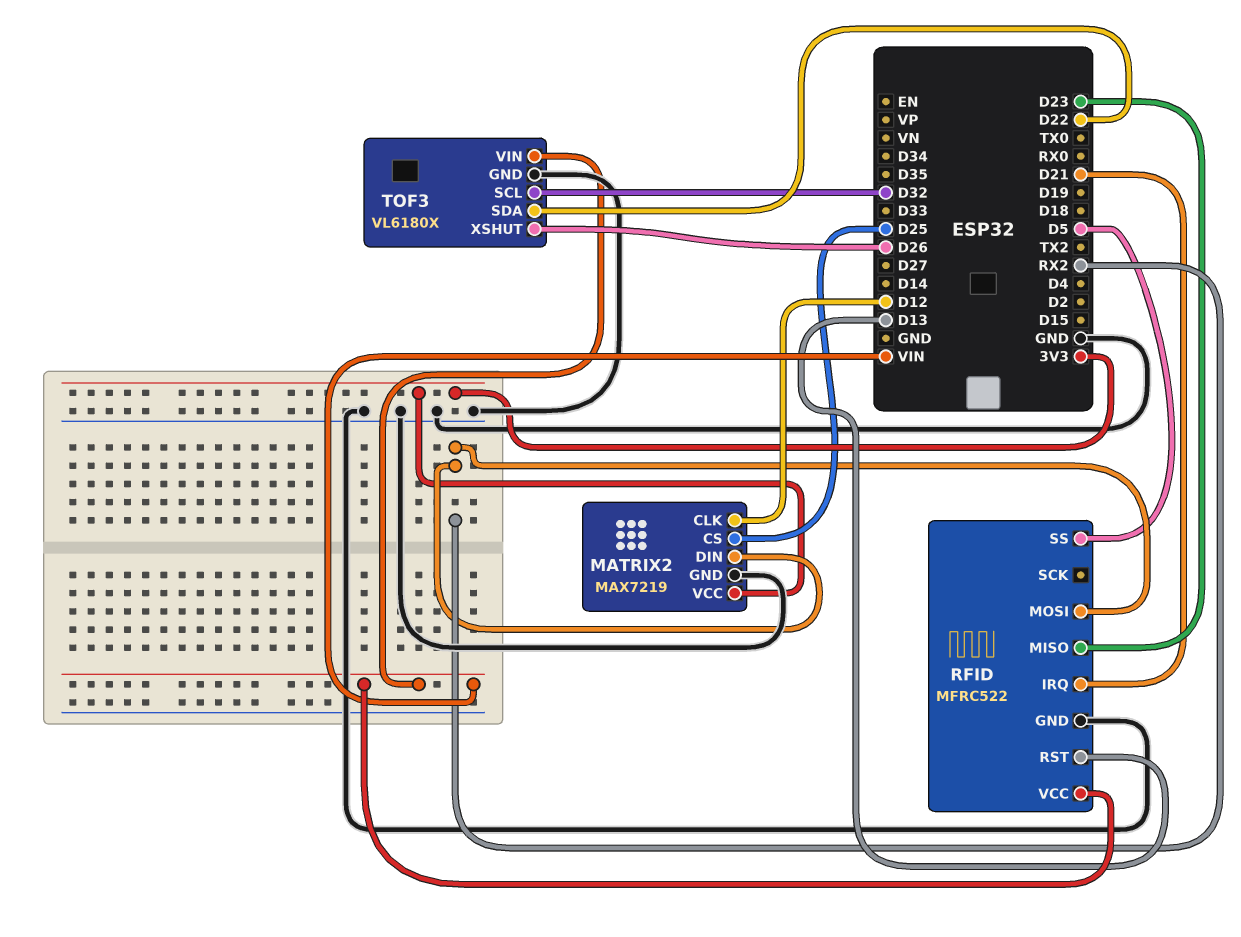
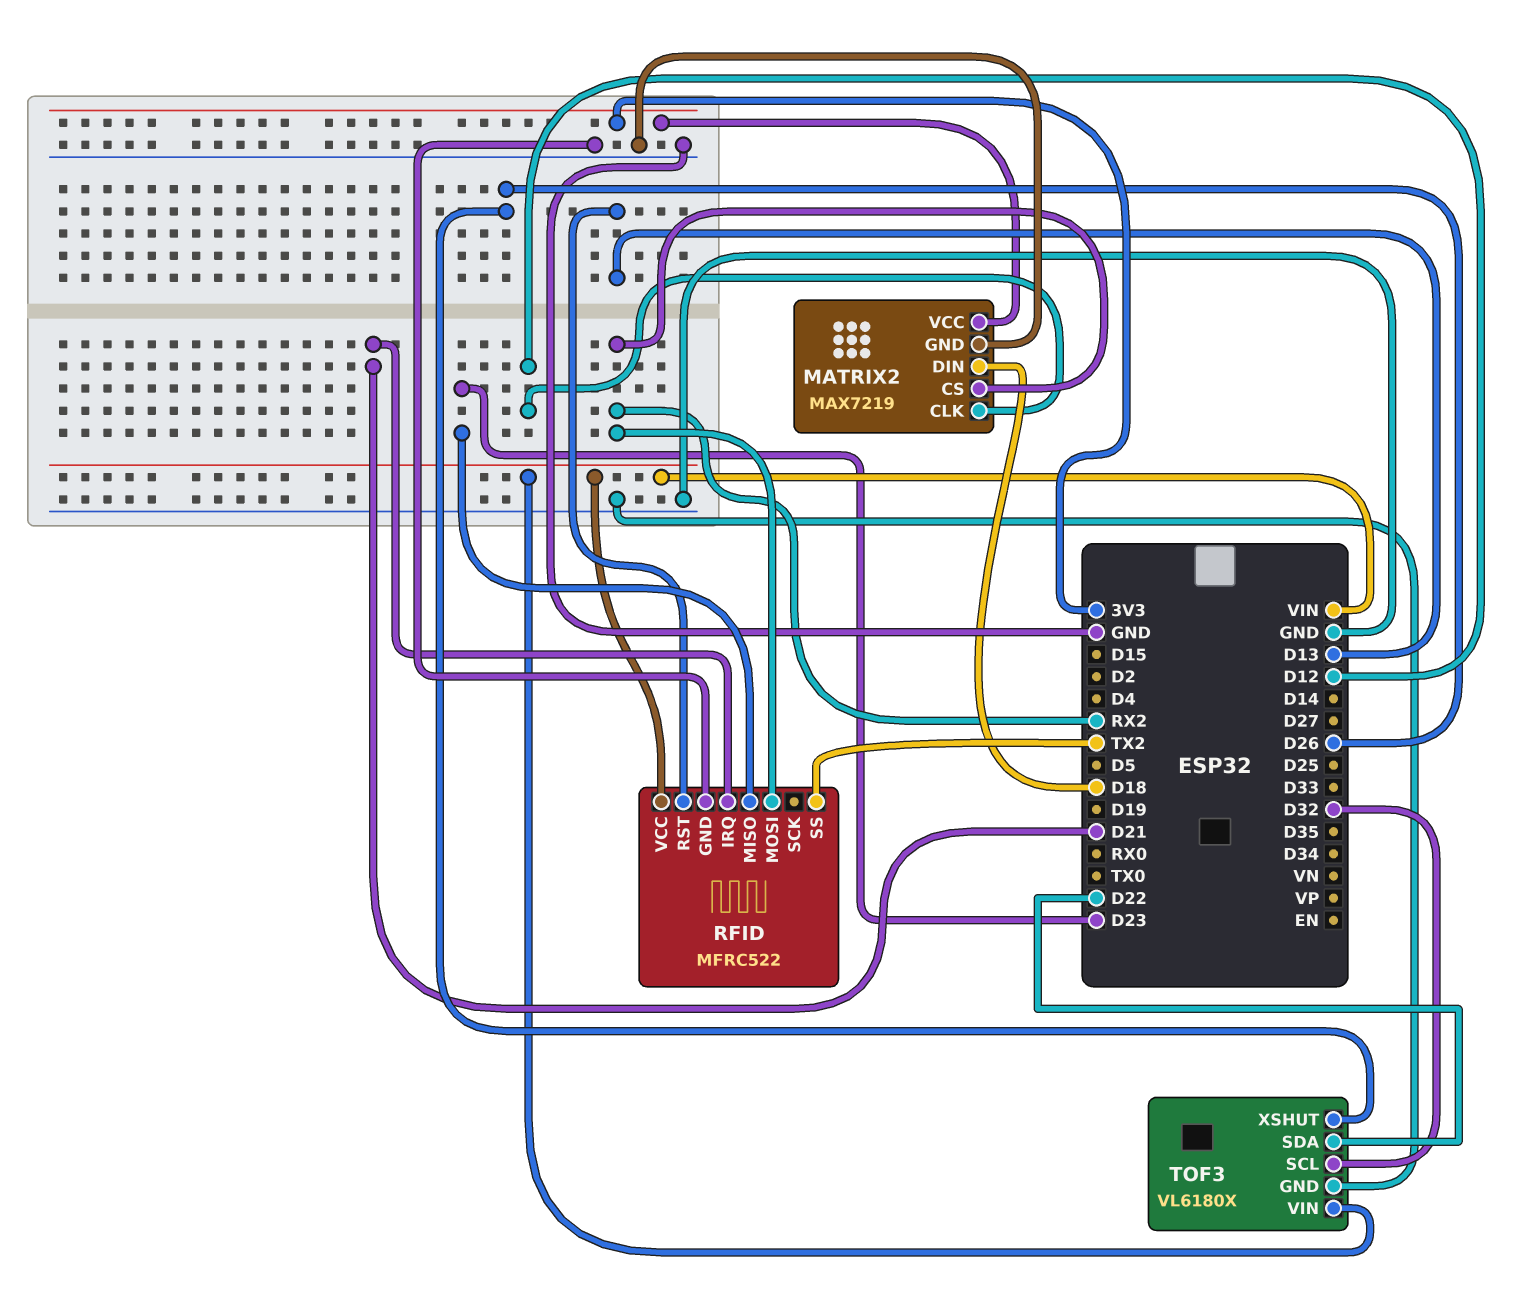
MATRIX2 pin CS: D25 -> RX2
MATRIX2 pin DIN: RX2 -> D18
RFID pin SS: D5 -> TX2

